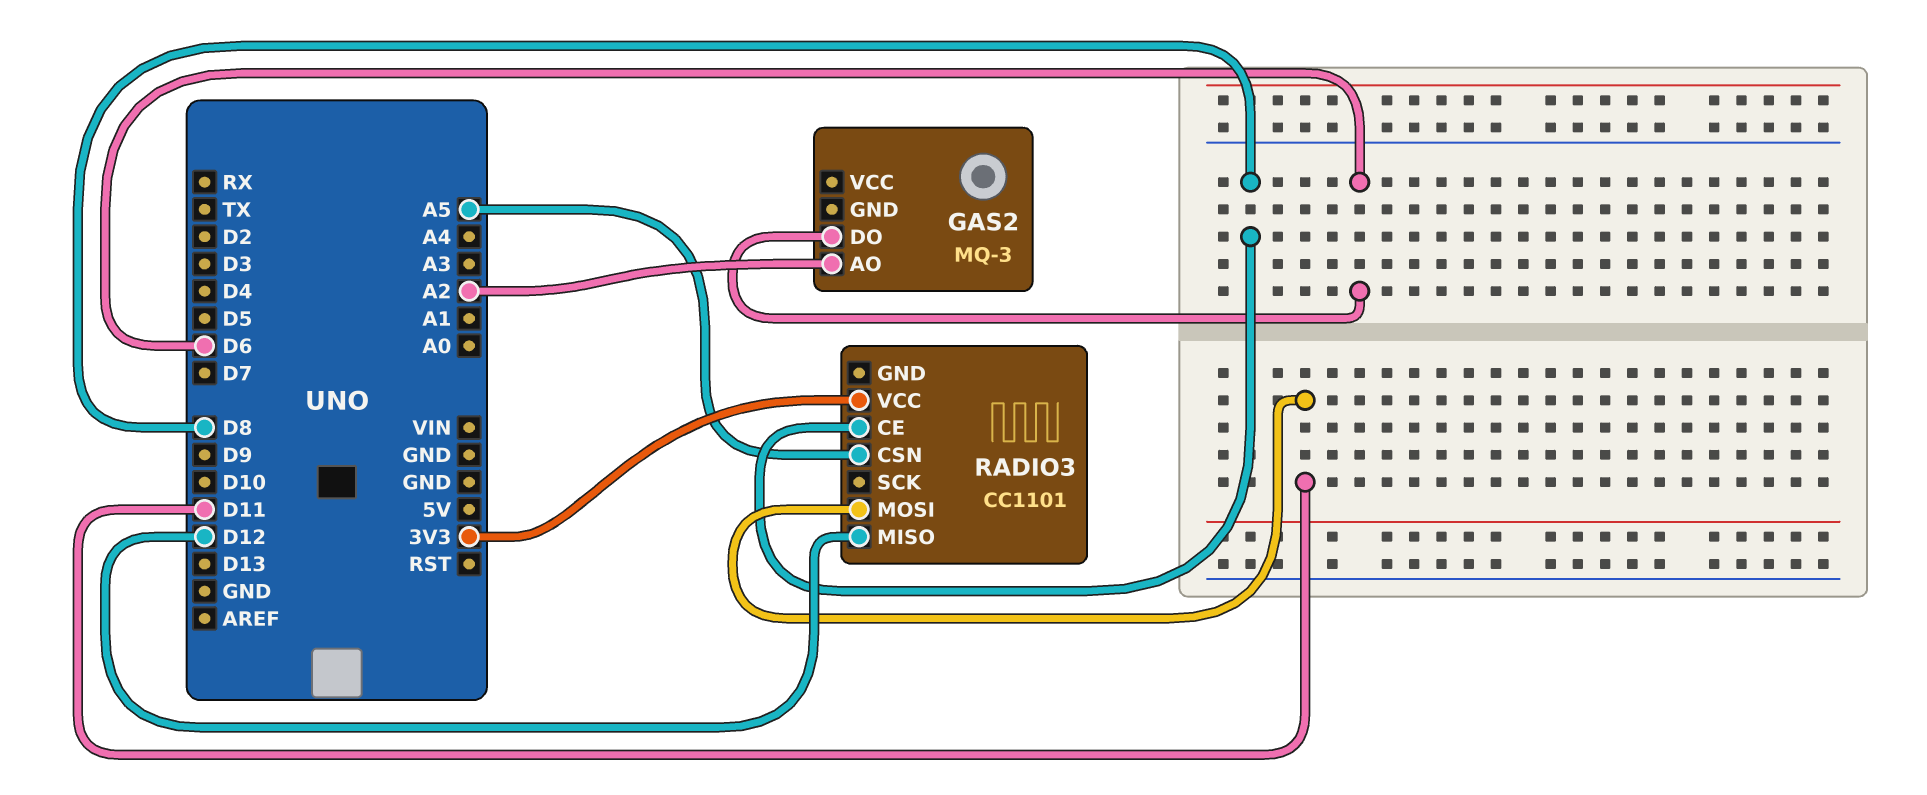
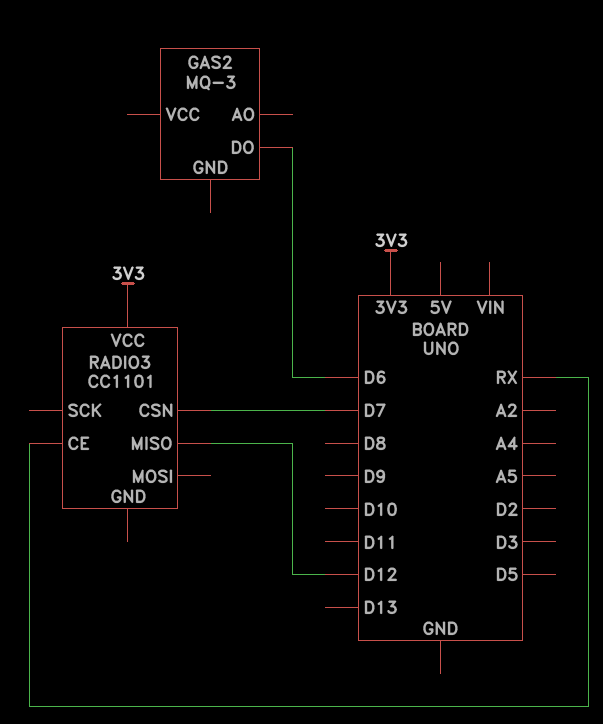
GAS2 pin AO: A2 -> none
RADIO3 pin CE: D8 -> RX
RADIO3 pin CSN: A5 -> D7
RADIO3 pin MOSI: D11 -> none

